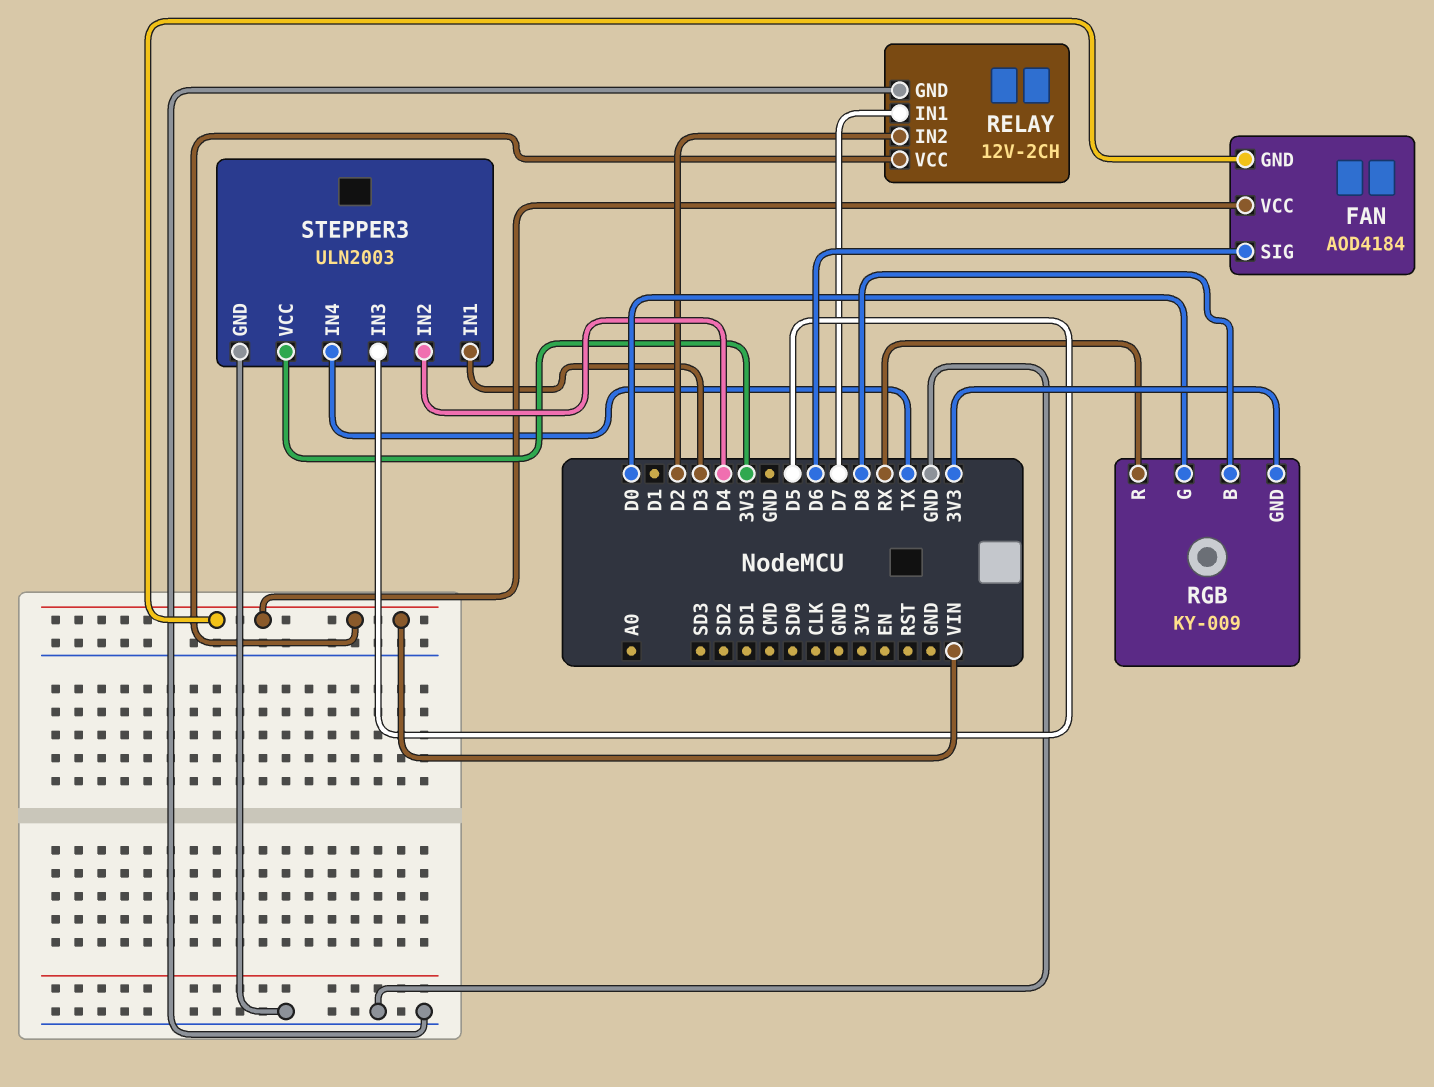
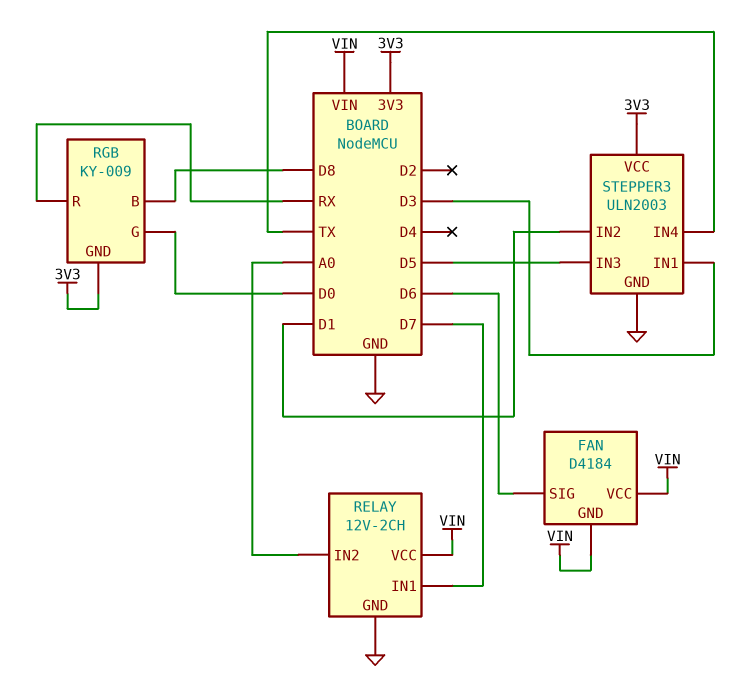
FAN: AOD4184 -> D4184
RELAY pin IN2: D2 -> A0
STEPPER3 pin IN2: D4 -> D1

